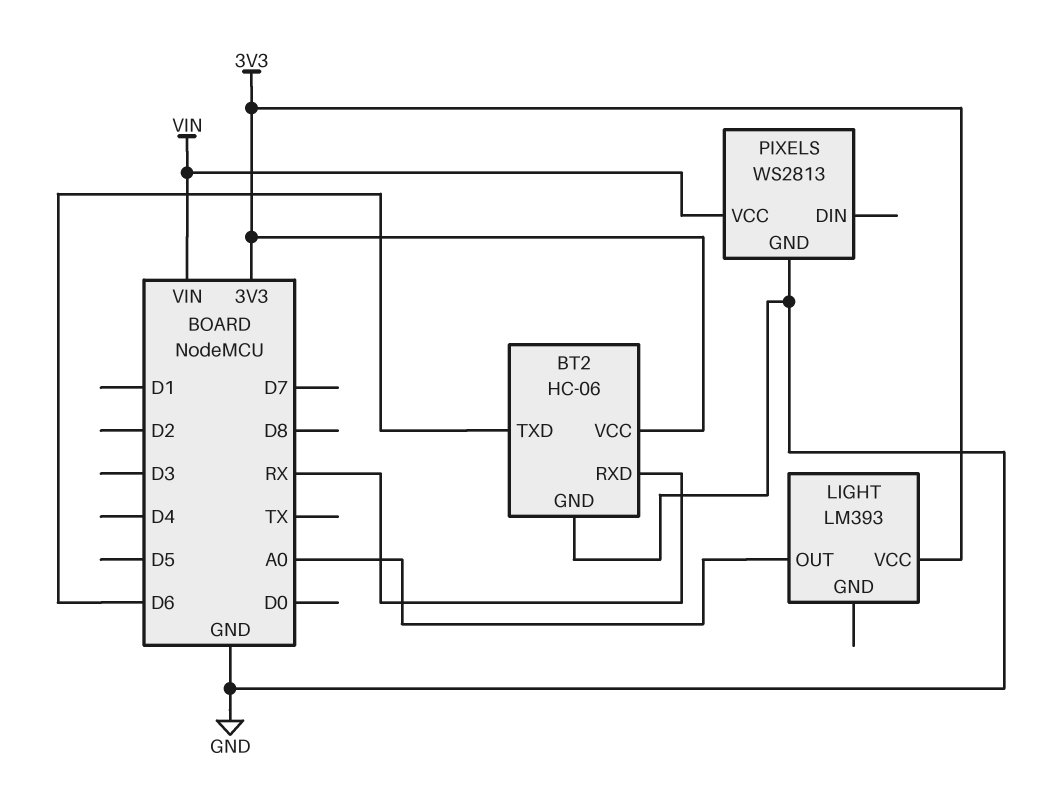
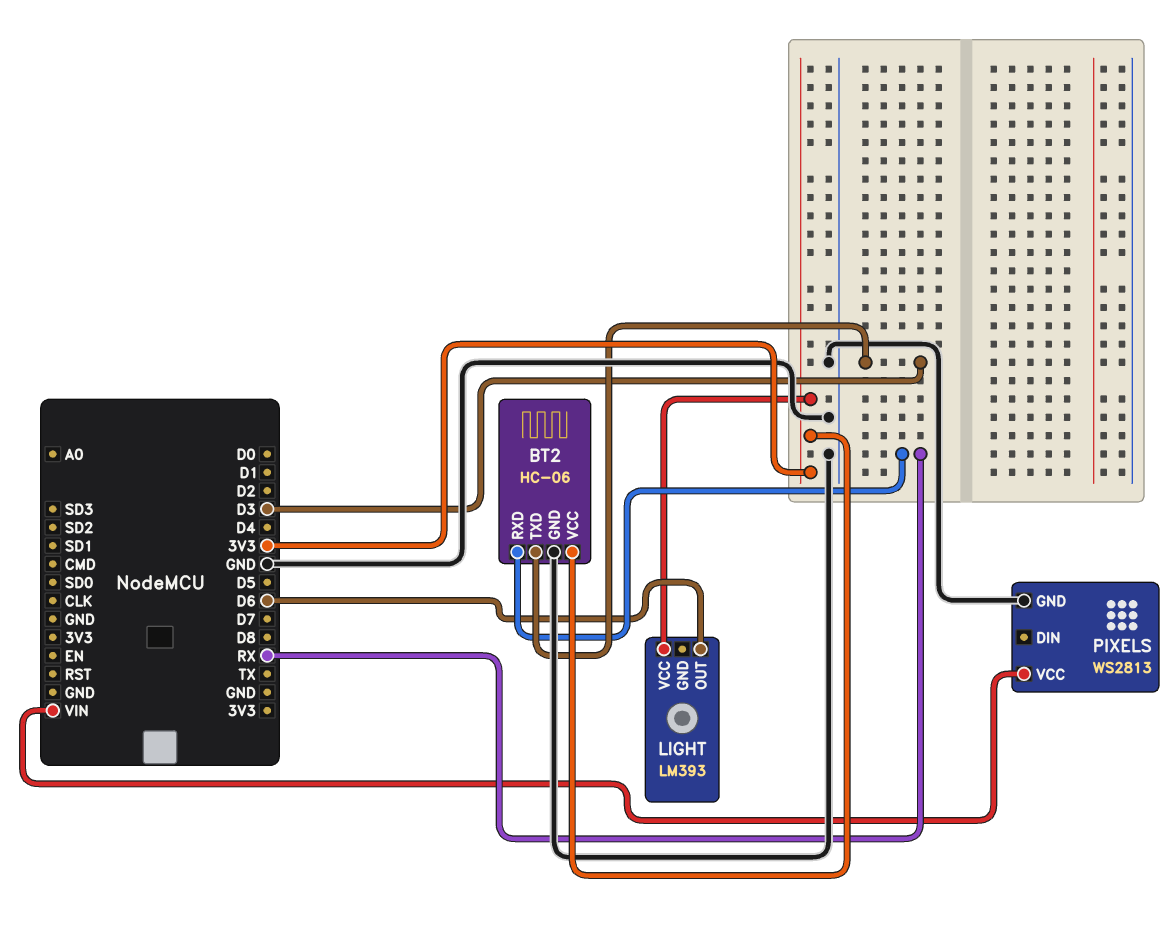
BT2 pin TXD: D6 -> D3
LIGHT pin OUT: A0 -> D6

